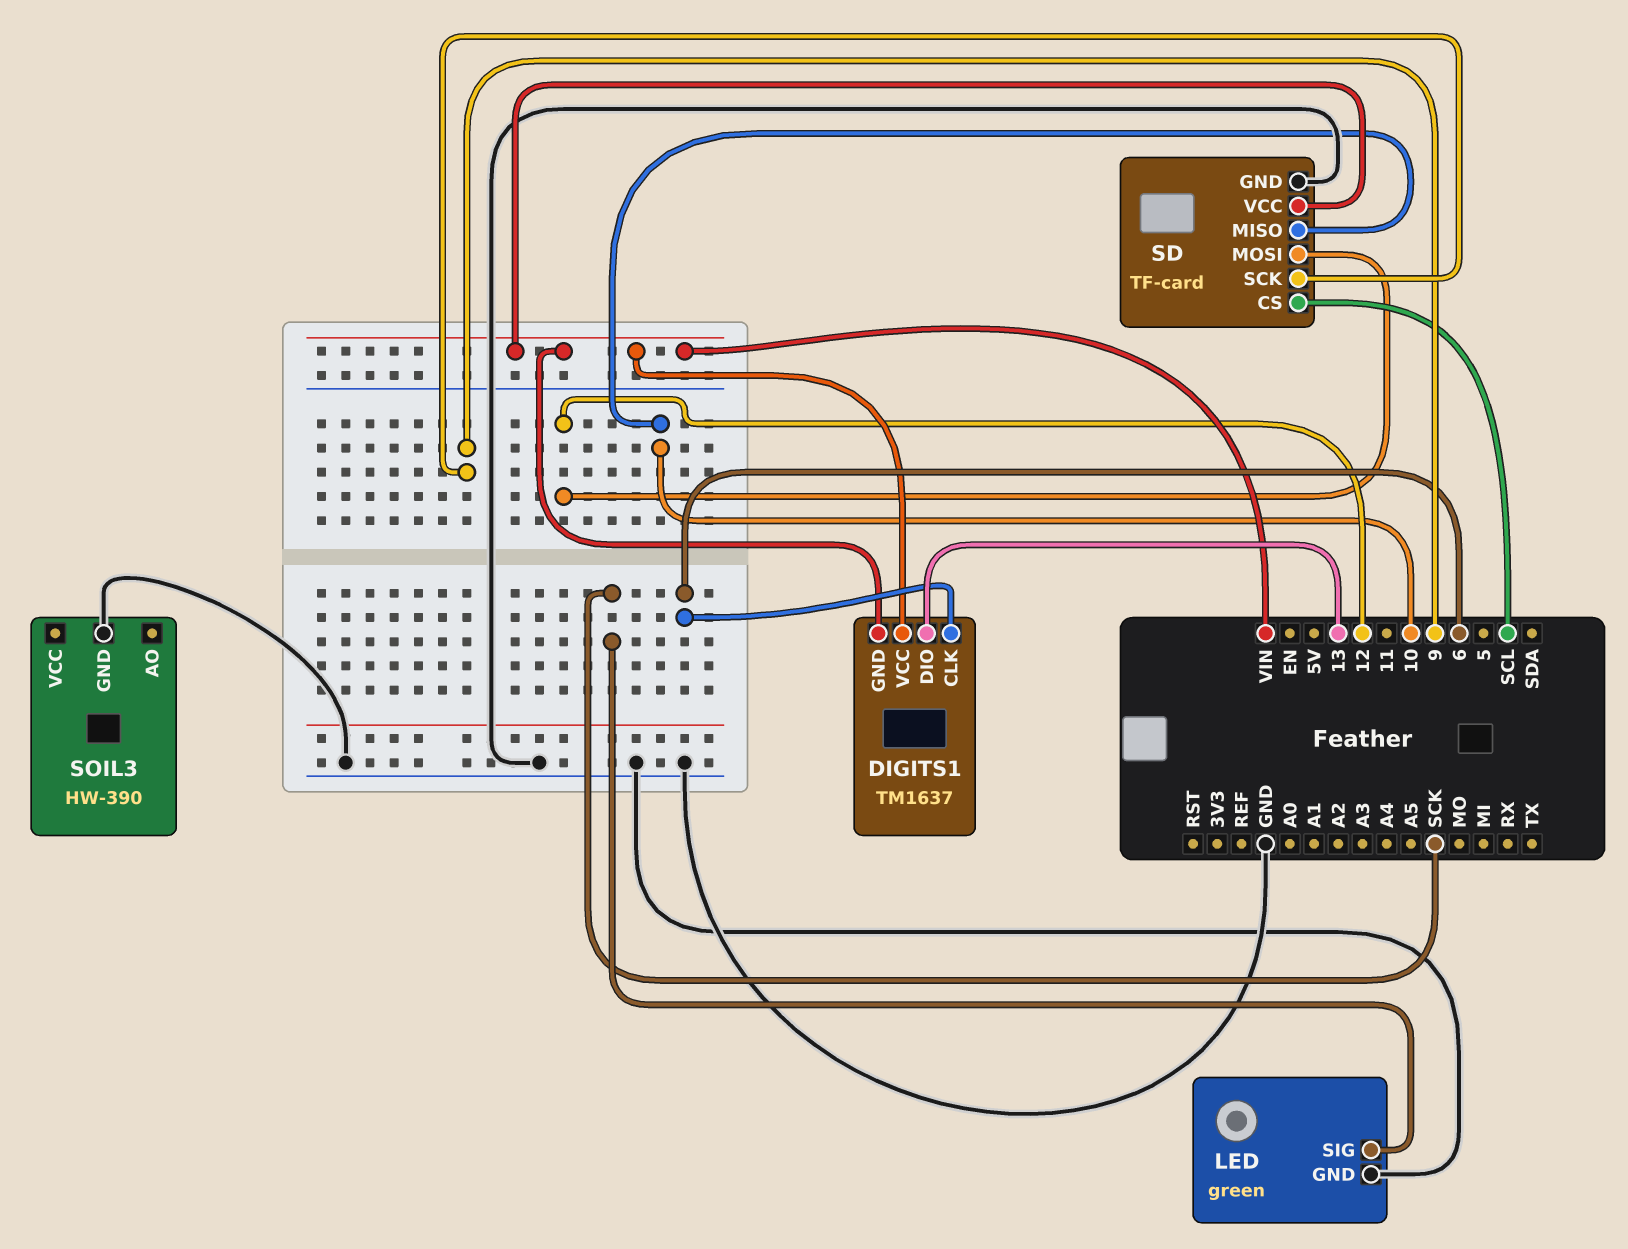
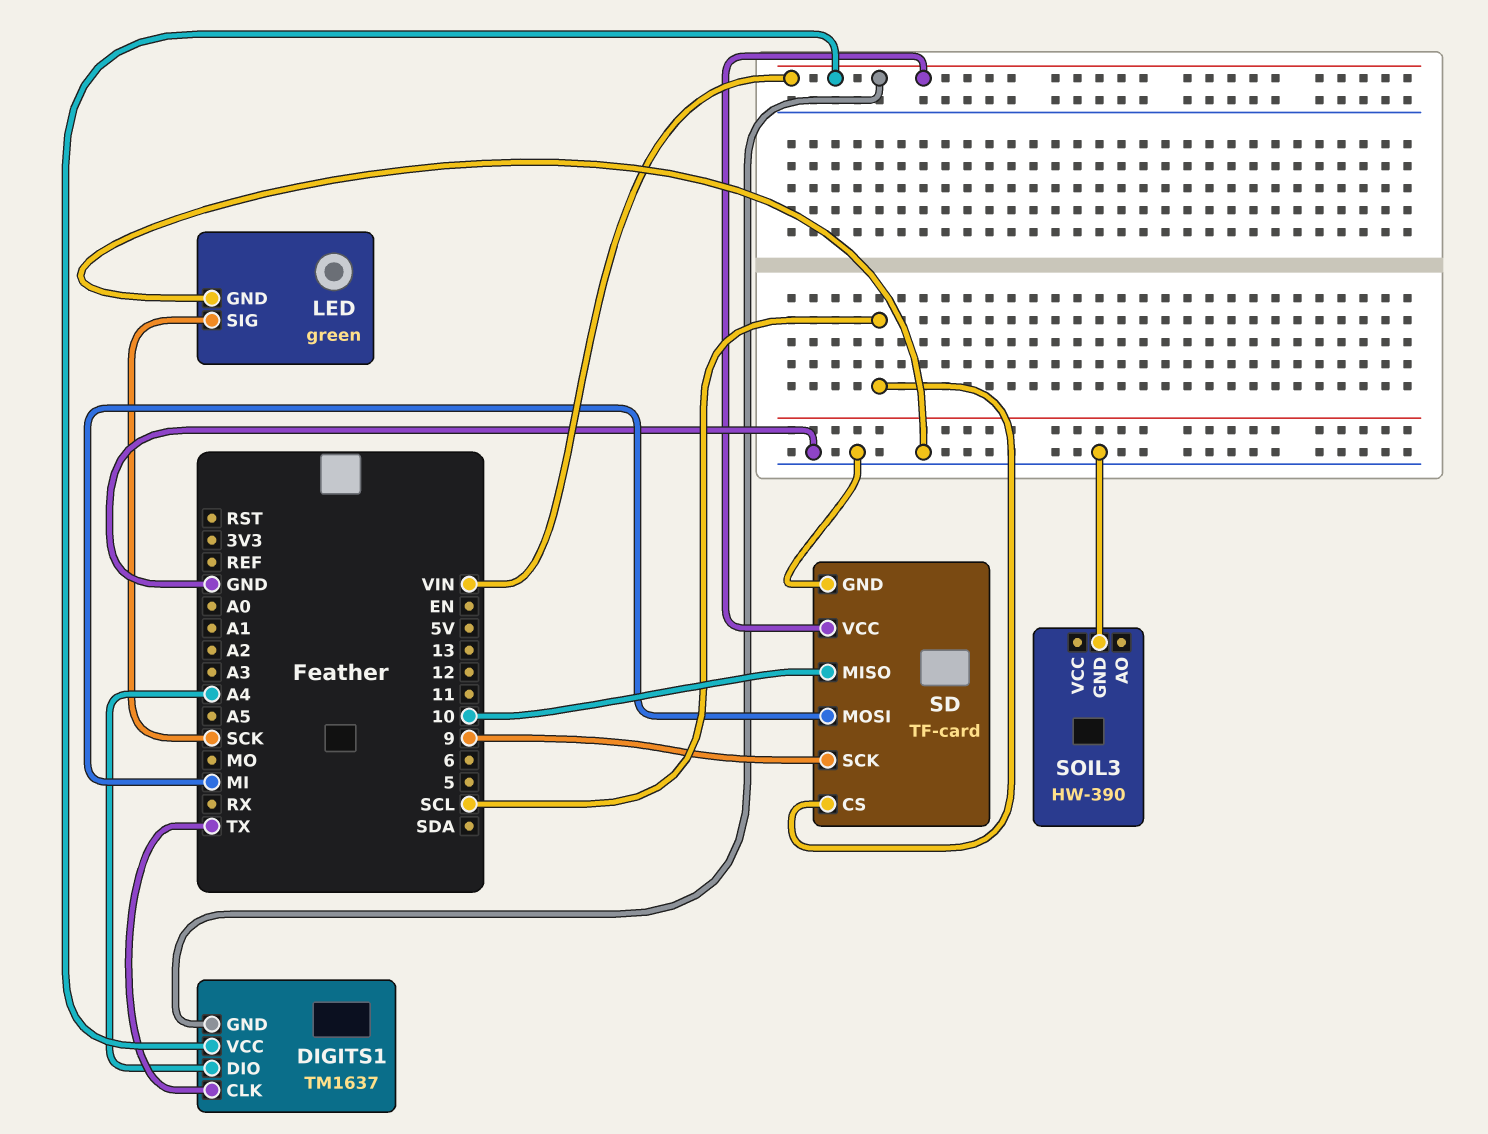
DIGITS1 pin CLK: 6 -> TX
DIGITS1 pin DIO: 13 -> A4
SD pin MOSI: 12 -> MI

